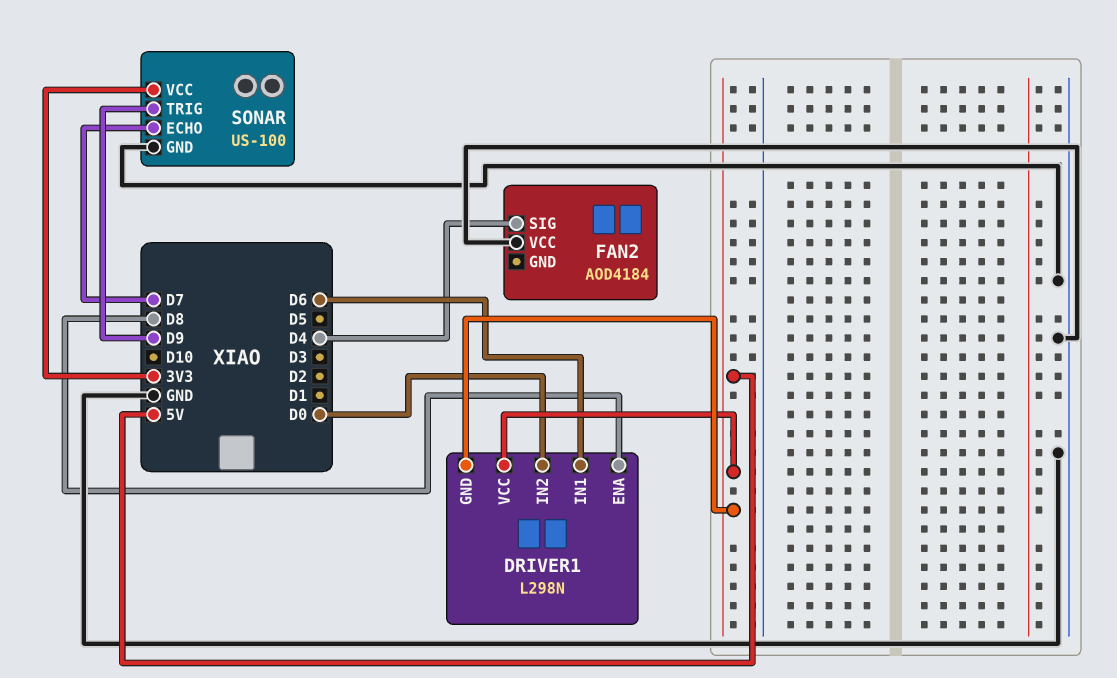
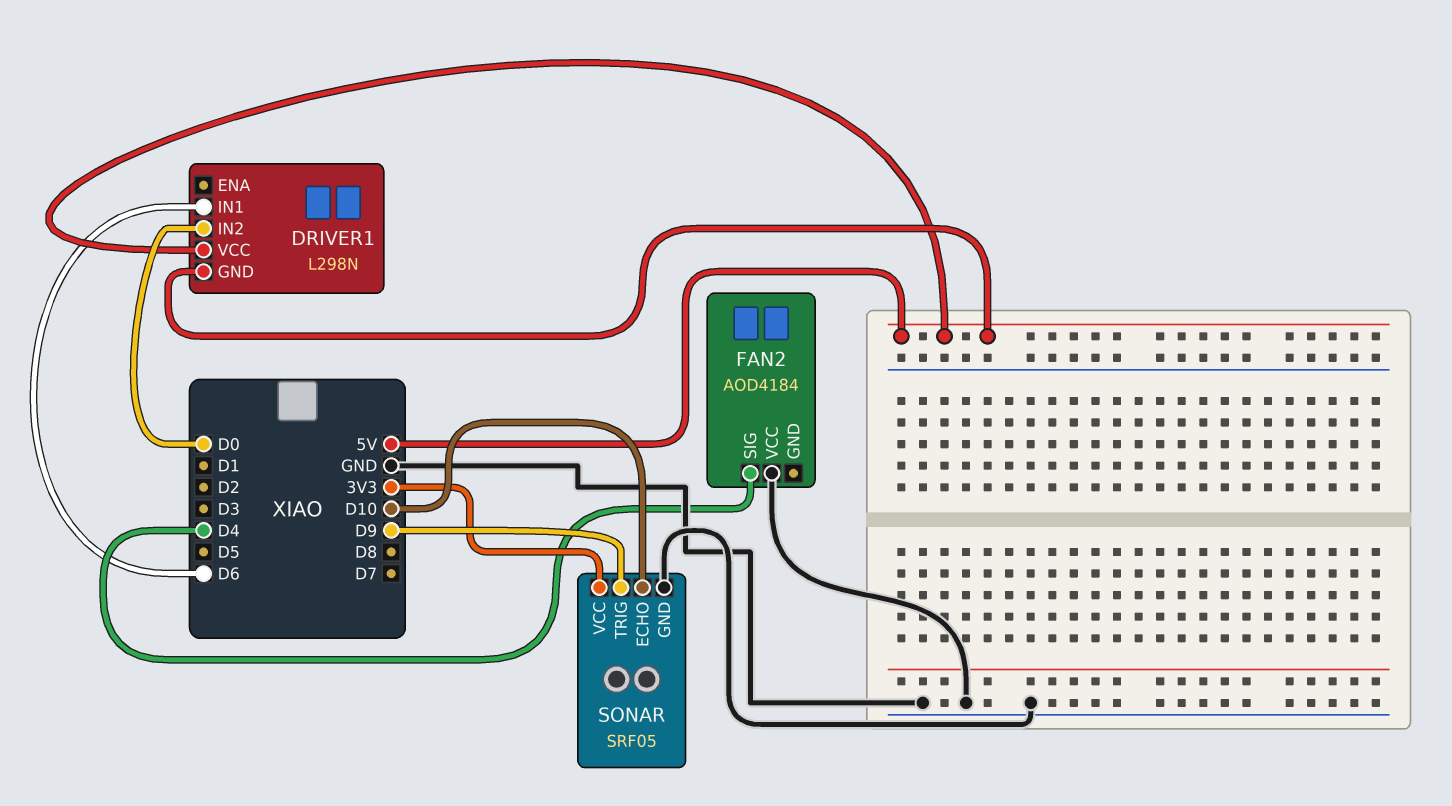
DRIVER1 pin ENA: D8 -> none
SONAR: US-100 -> SRF05
SONAR pin ECHO: D7 -> D10

